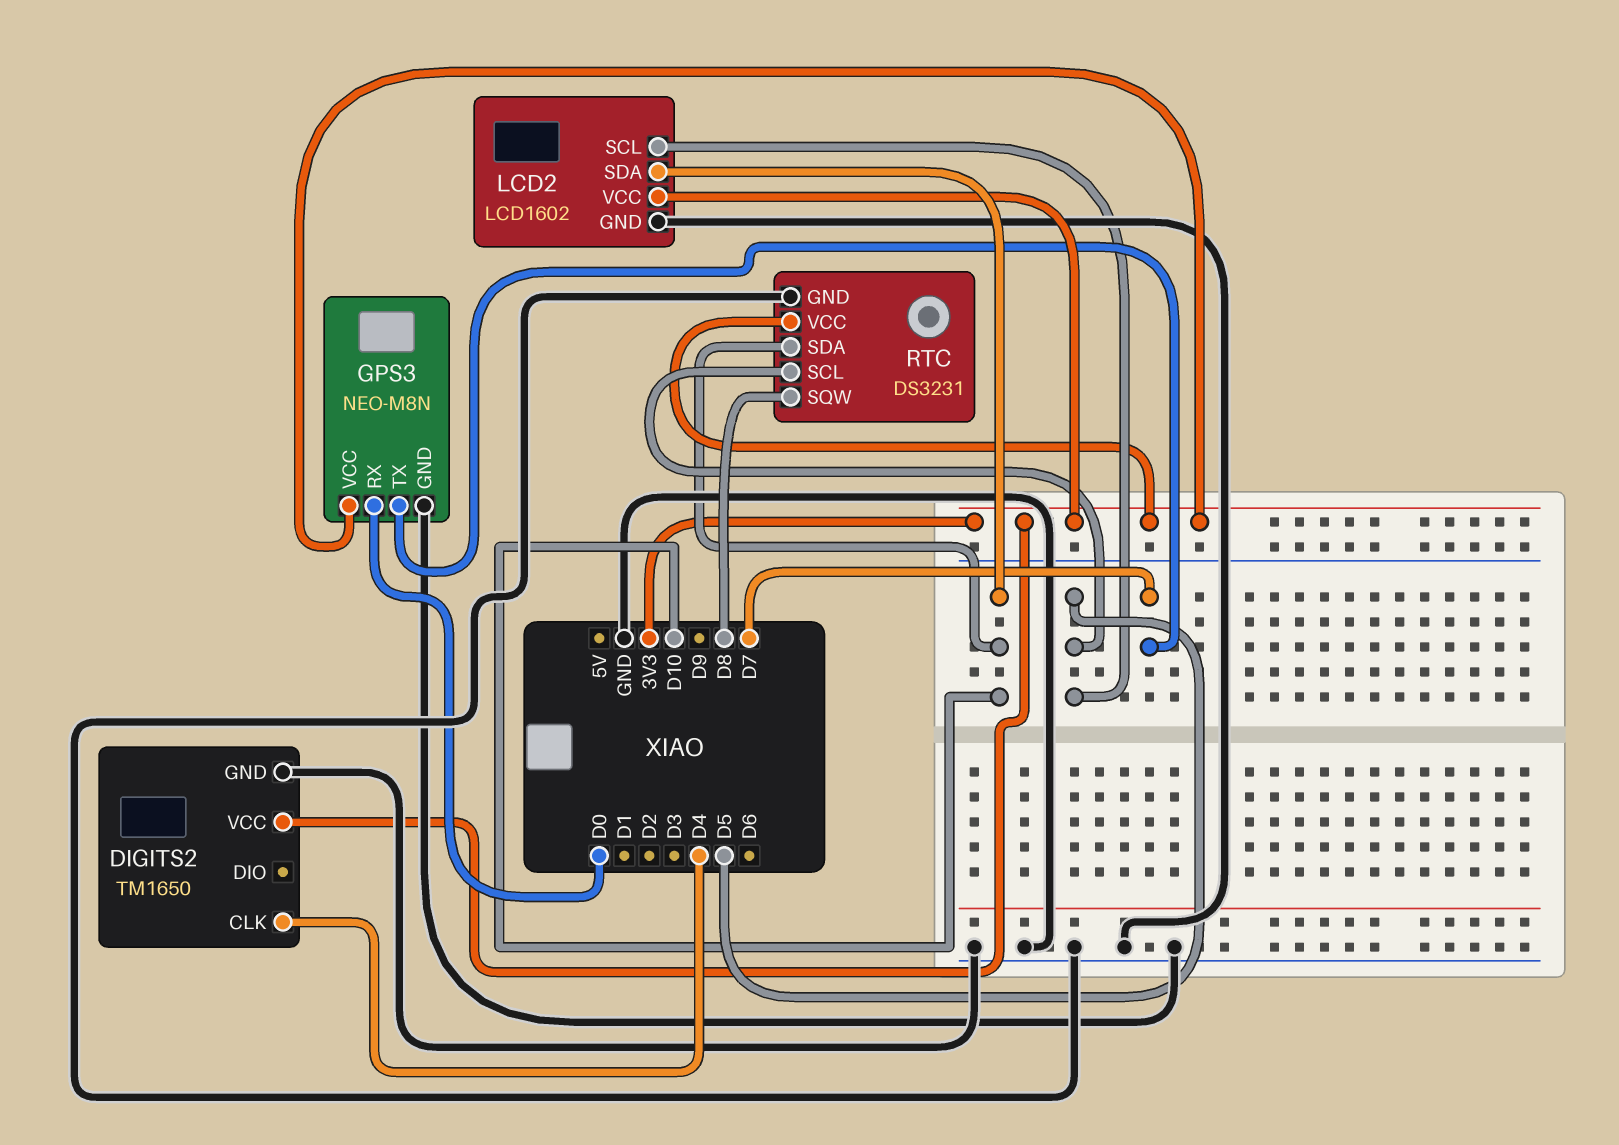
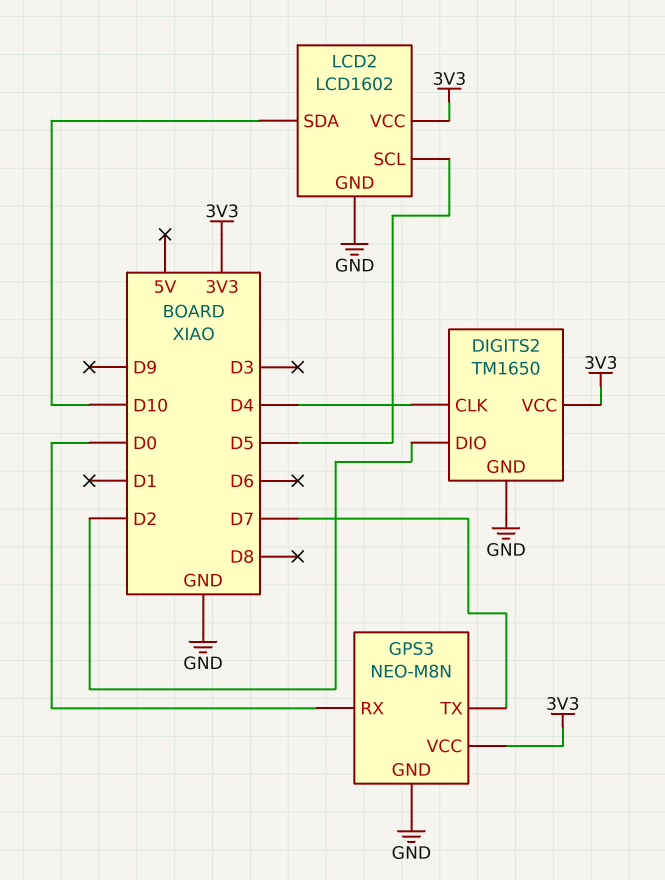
DIGITS2 pin DIO: none -> D2
RTC: DS3231 -> none
RTC pin GND: GND -> none
RTC pin SCL: D5 -> none
RTC pin SDA: D10 -> none
RTC pin SQW: D8 -> none
RTC pin VCC: 3V3 -> none

